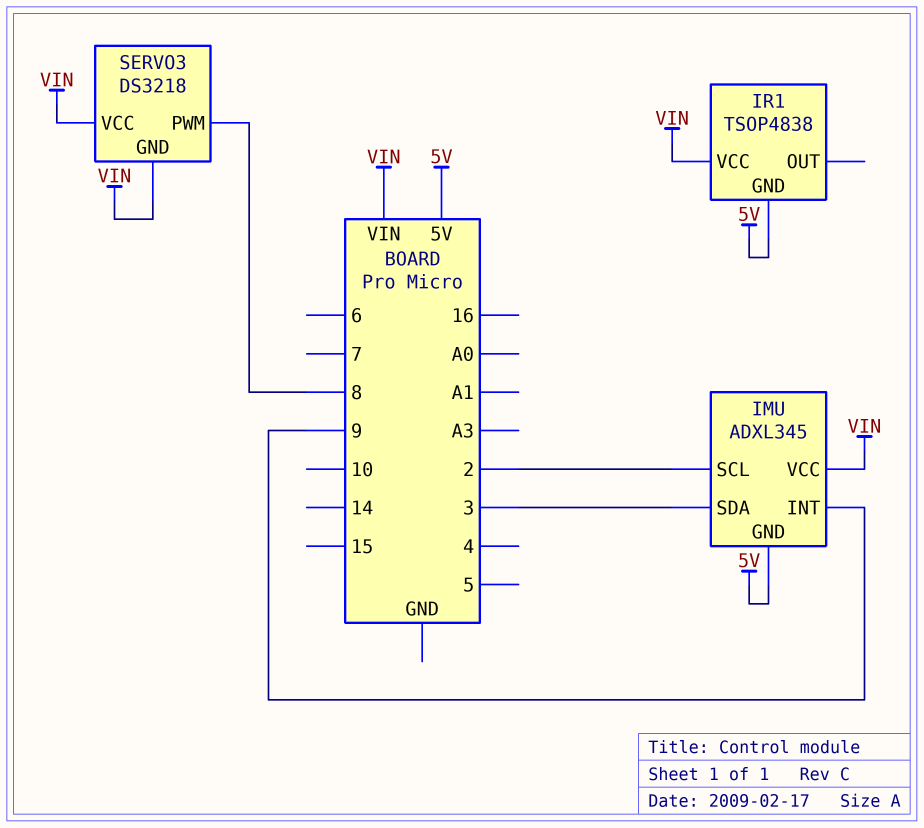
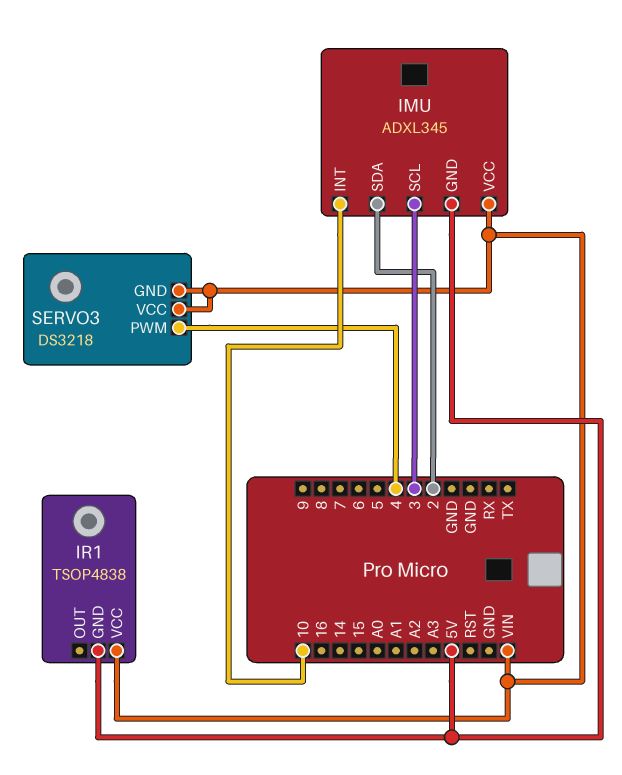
IMU pin INT: 9 -> 10
IMU pin SCL: 2 -> 3
IMU pin SDA: 3 -> 2
SERVO3 pin PWM: 8 -> 4

